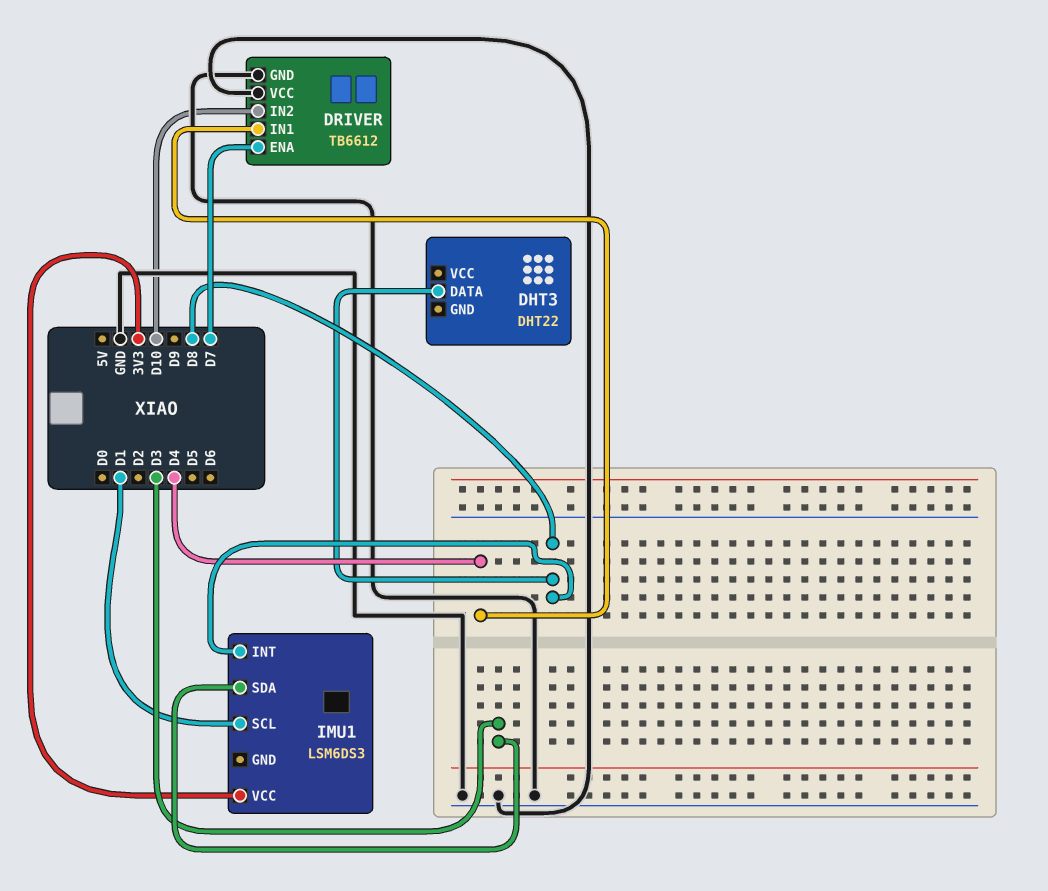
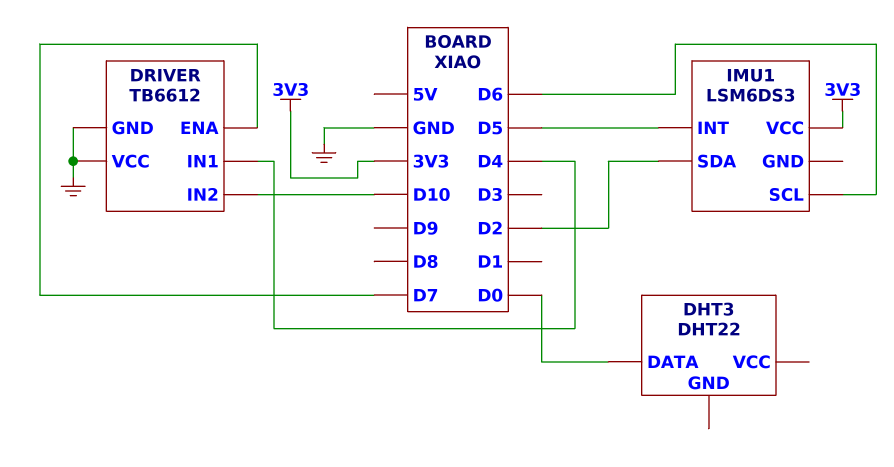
DHT3 pin DATA: D8 -> D0
IMU1 pin INT: D8 -> D5
IMU1 pin SCL: D1 -> D6
IMU1 pin SDA: D3 -> D2

